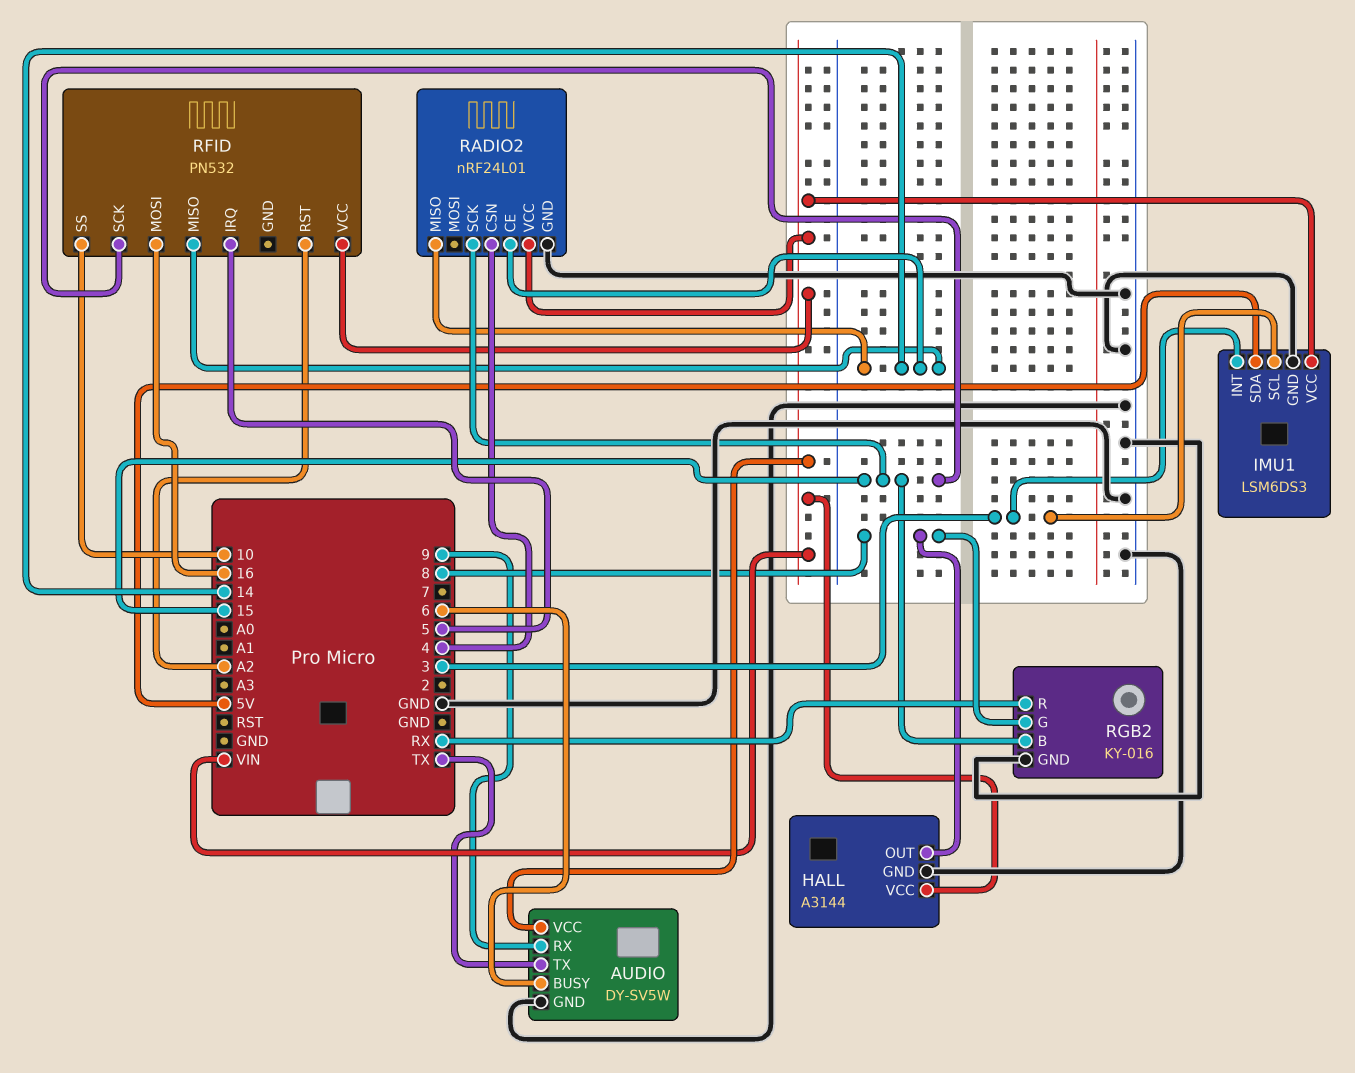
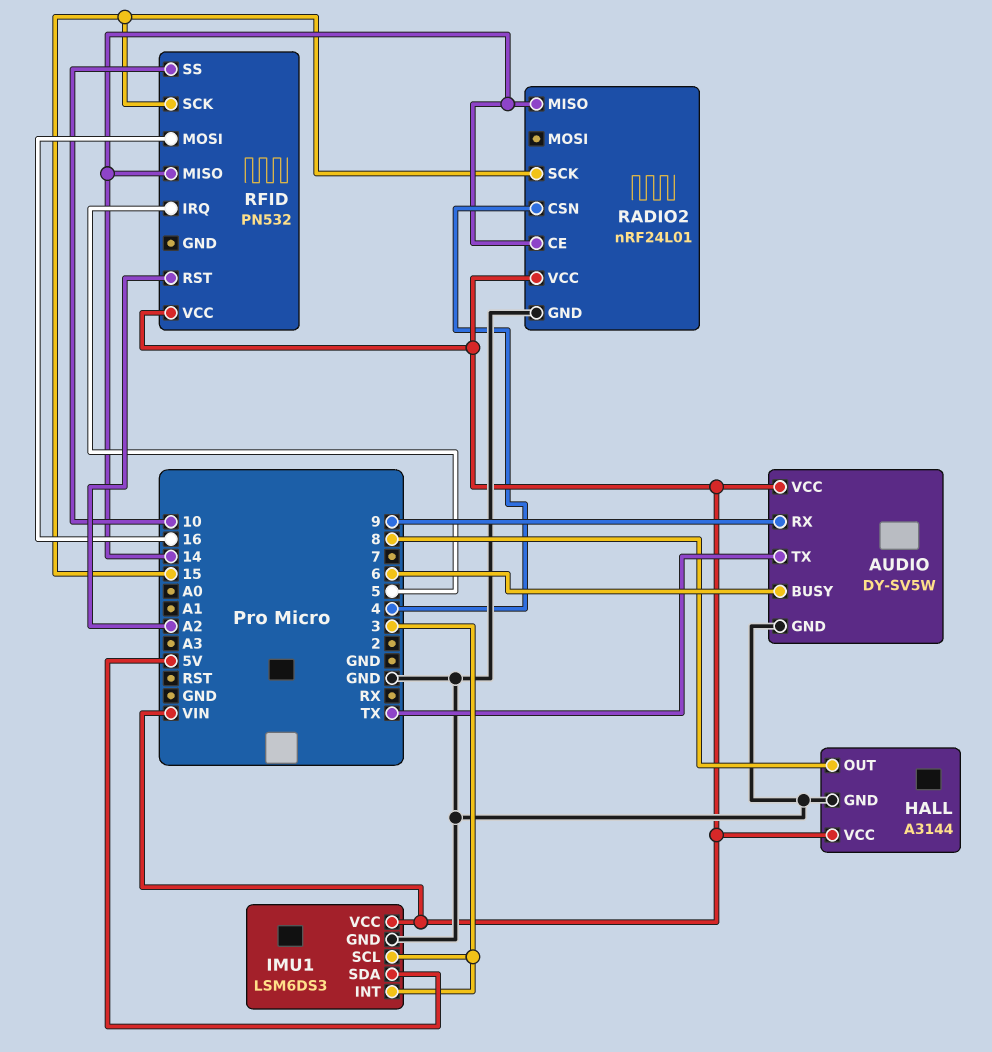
RGB2: KY-016 -> none
RGB2 pin B: 15 -> none
RGB2 pin G: 8 -> none
RGB2 pin GND: GND -> none
RGB2 pin R: RX -> none

